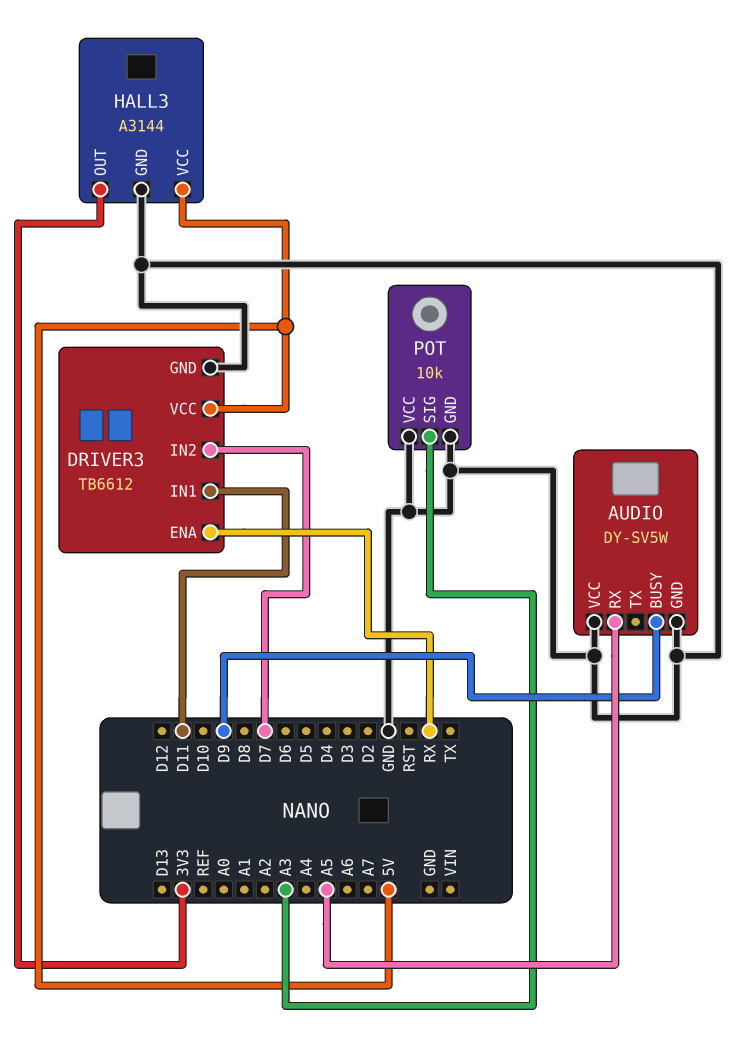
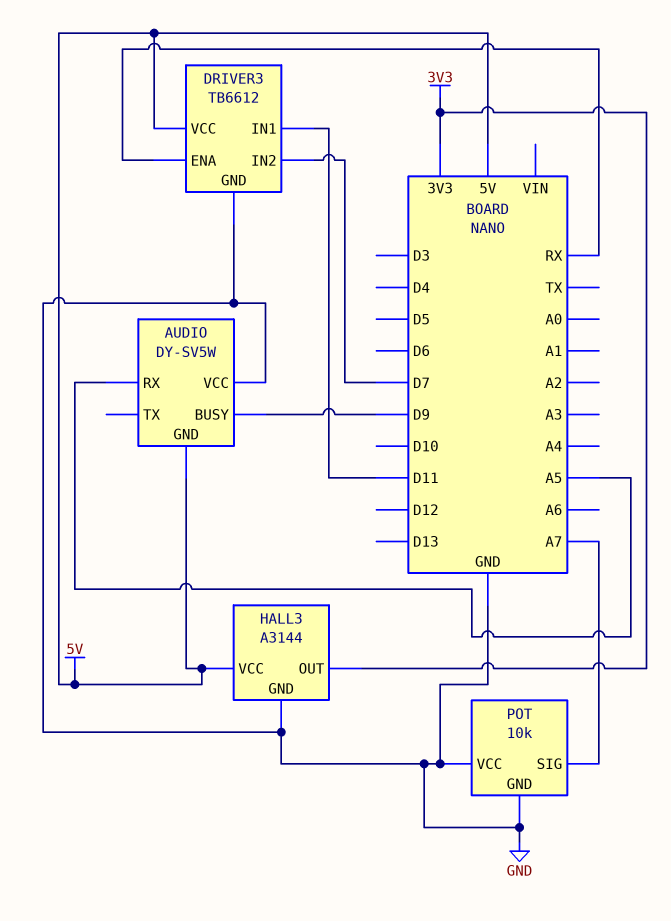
AUDIO pin GND: GND -> 5V
POT pin SIG: A3 -> A7

